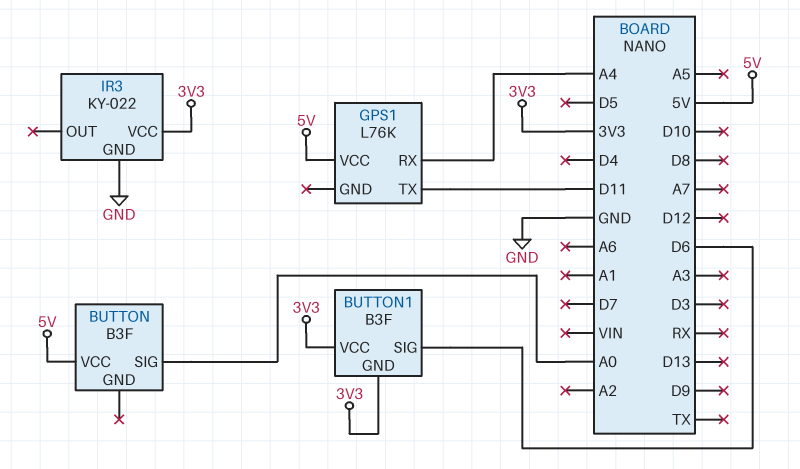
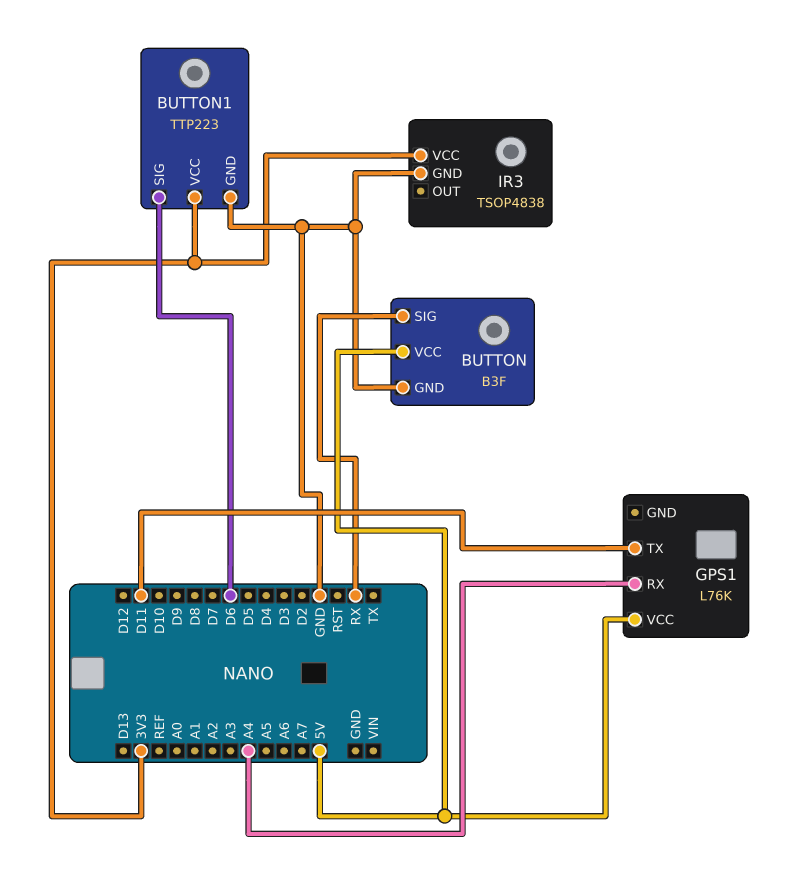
BUTTON pin GND: none -> GND
BUTTON pin SIG: A0 -> RX
BUTTON1: B3F -> TTP223
BUTTON1 pin GND: 3V3 -> GND
IR3: KY-022 -> TSOP4838

